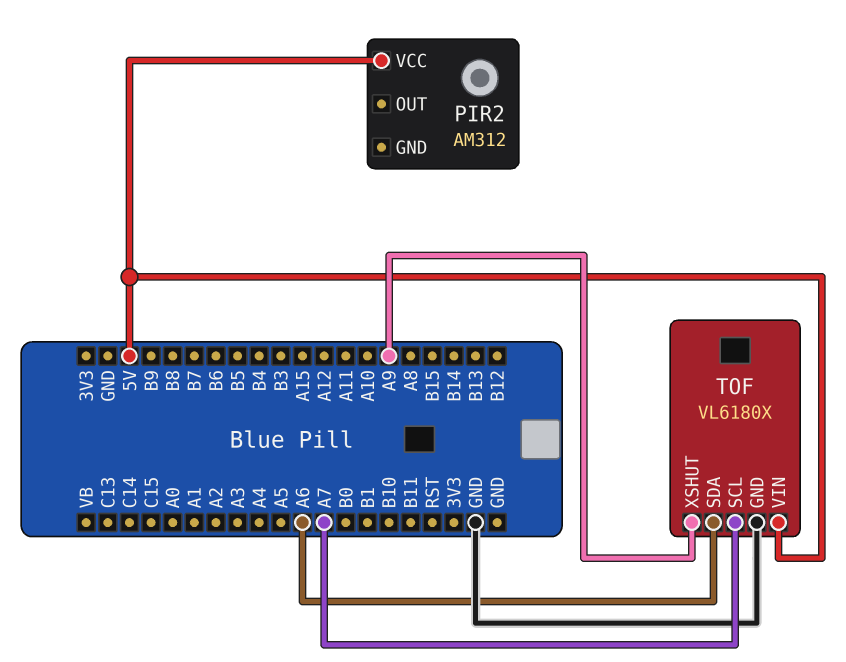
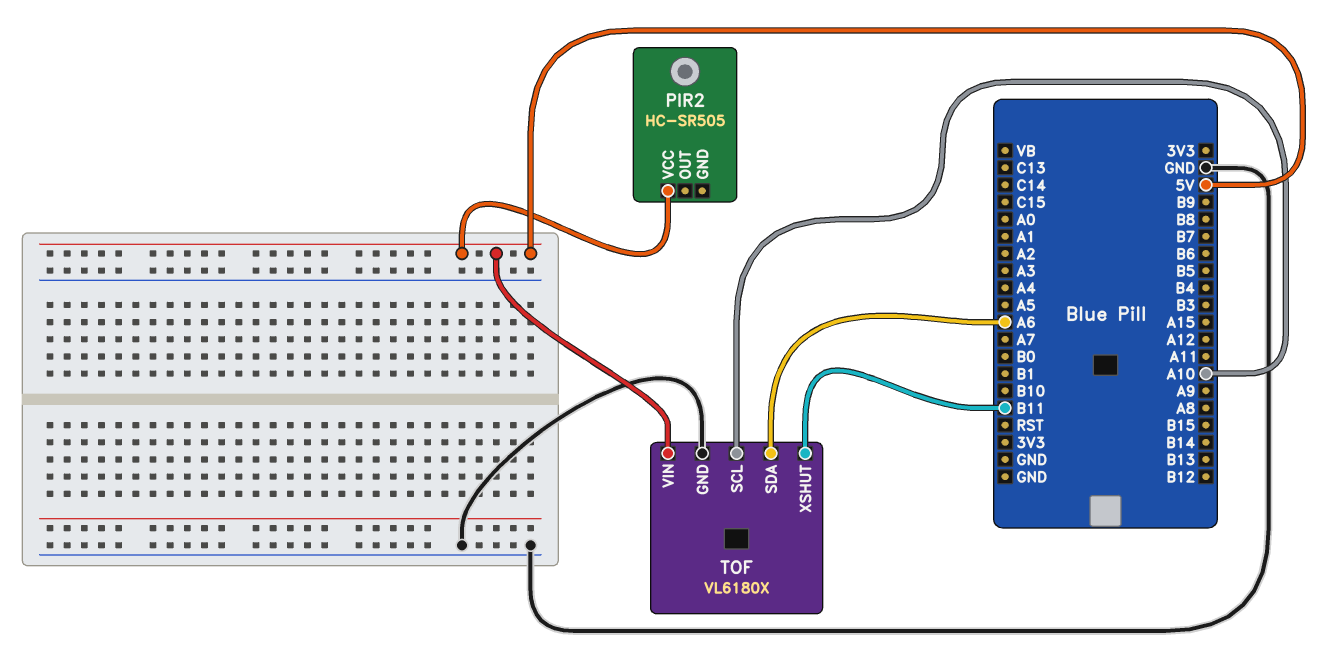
PIR2: AM312 -> HC-SR505
TOF pin SCL: A7 -> A10
TOF pin XSHUT: A9 -> B11

